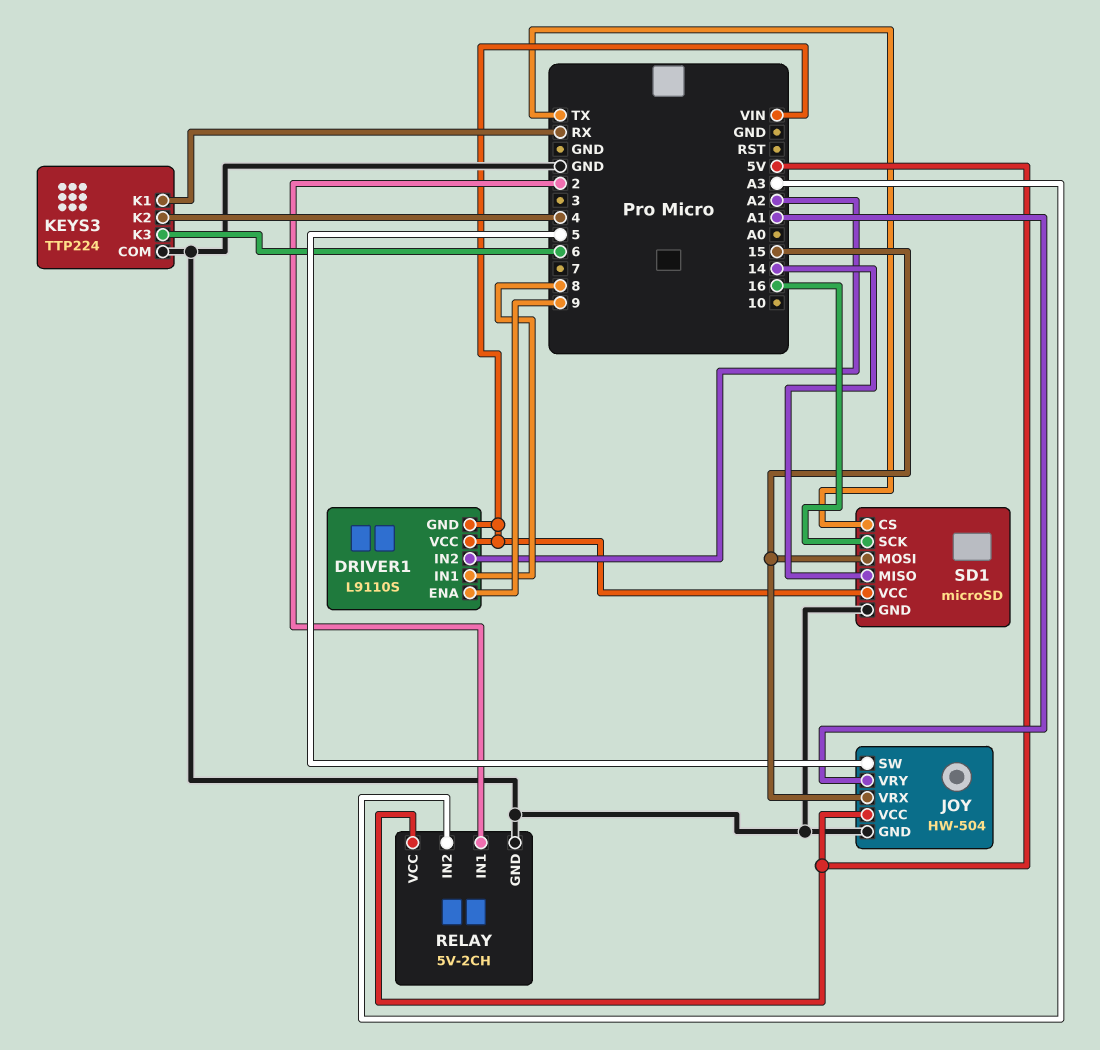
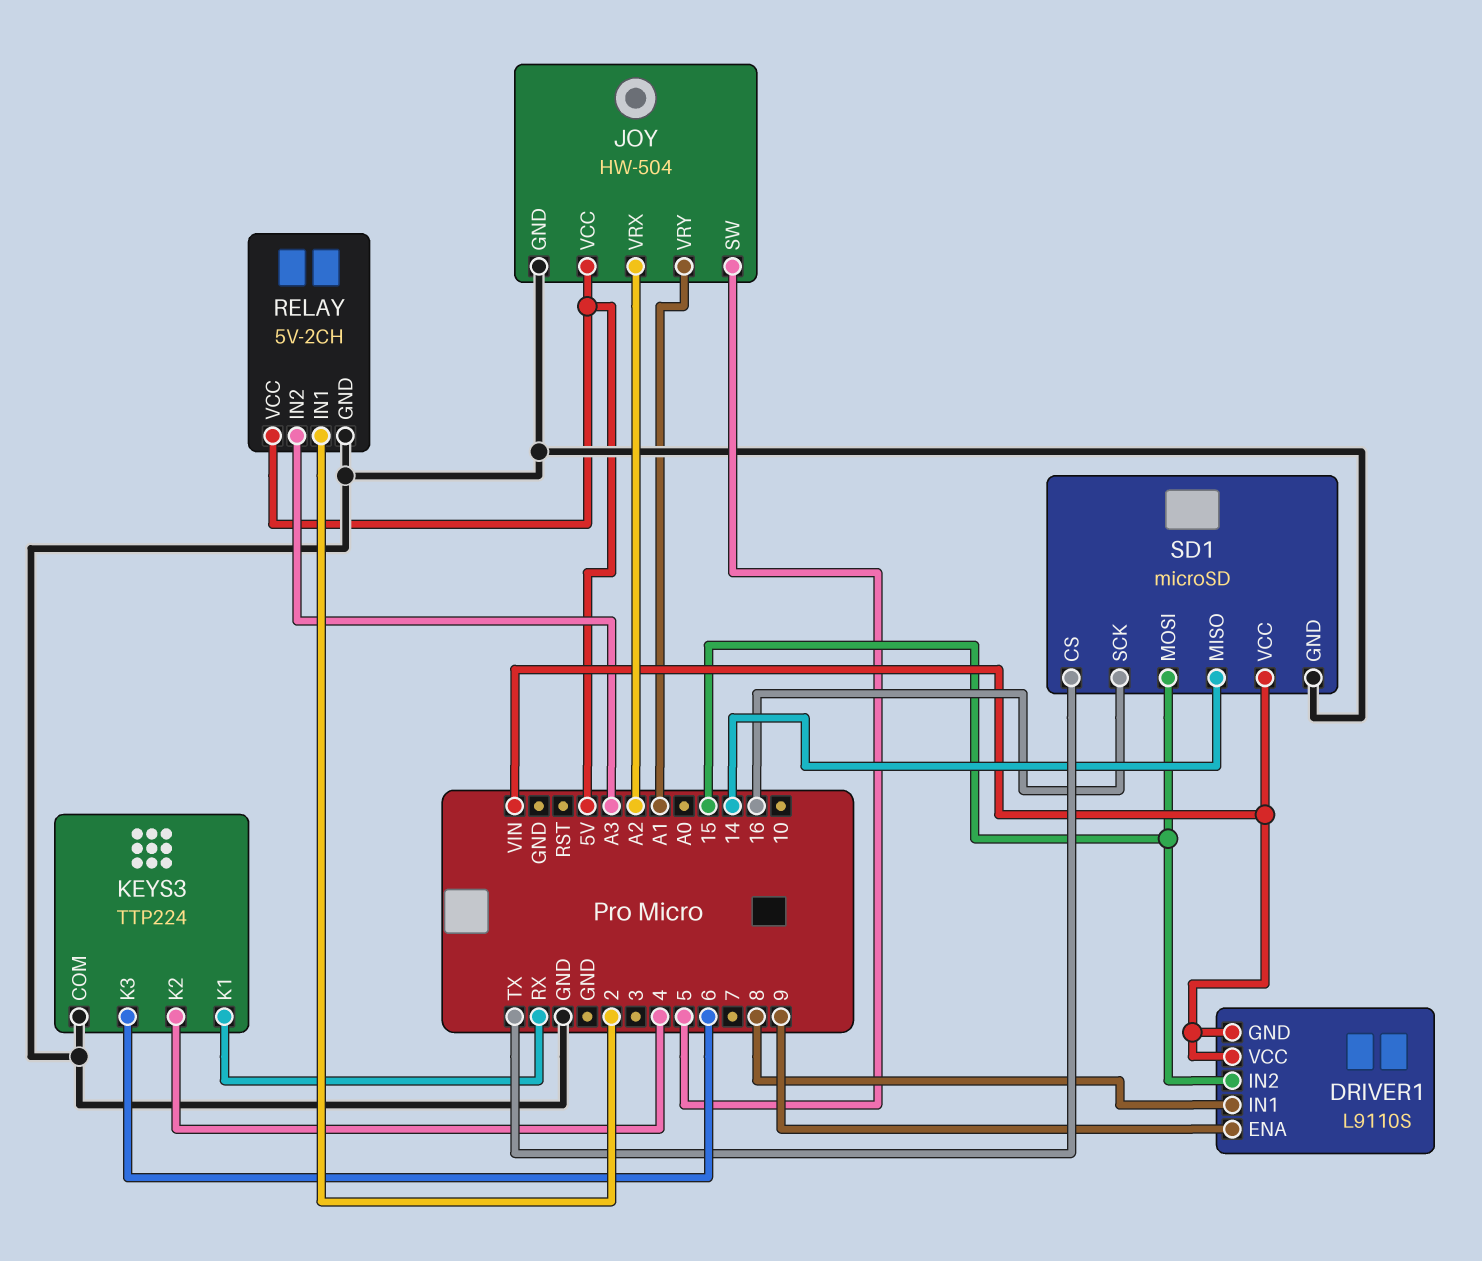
DRIVER1 pin IN2: A2 -> 15
JOY pin VRX: 15 -> A2

